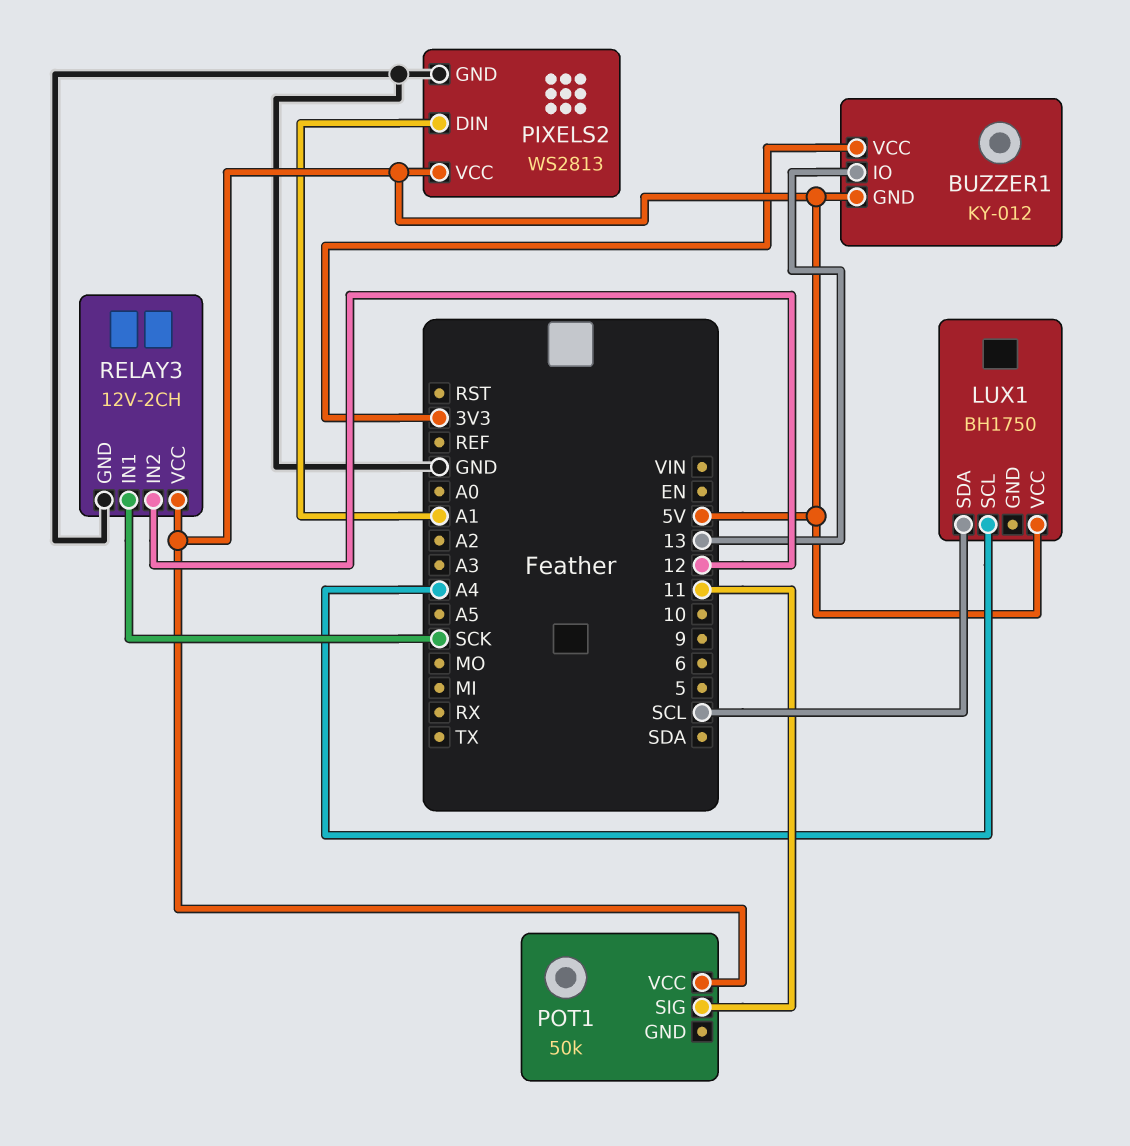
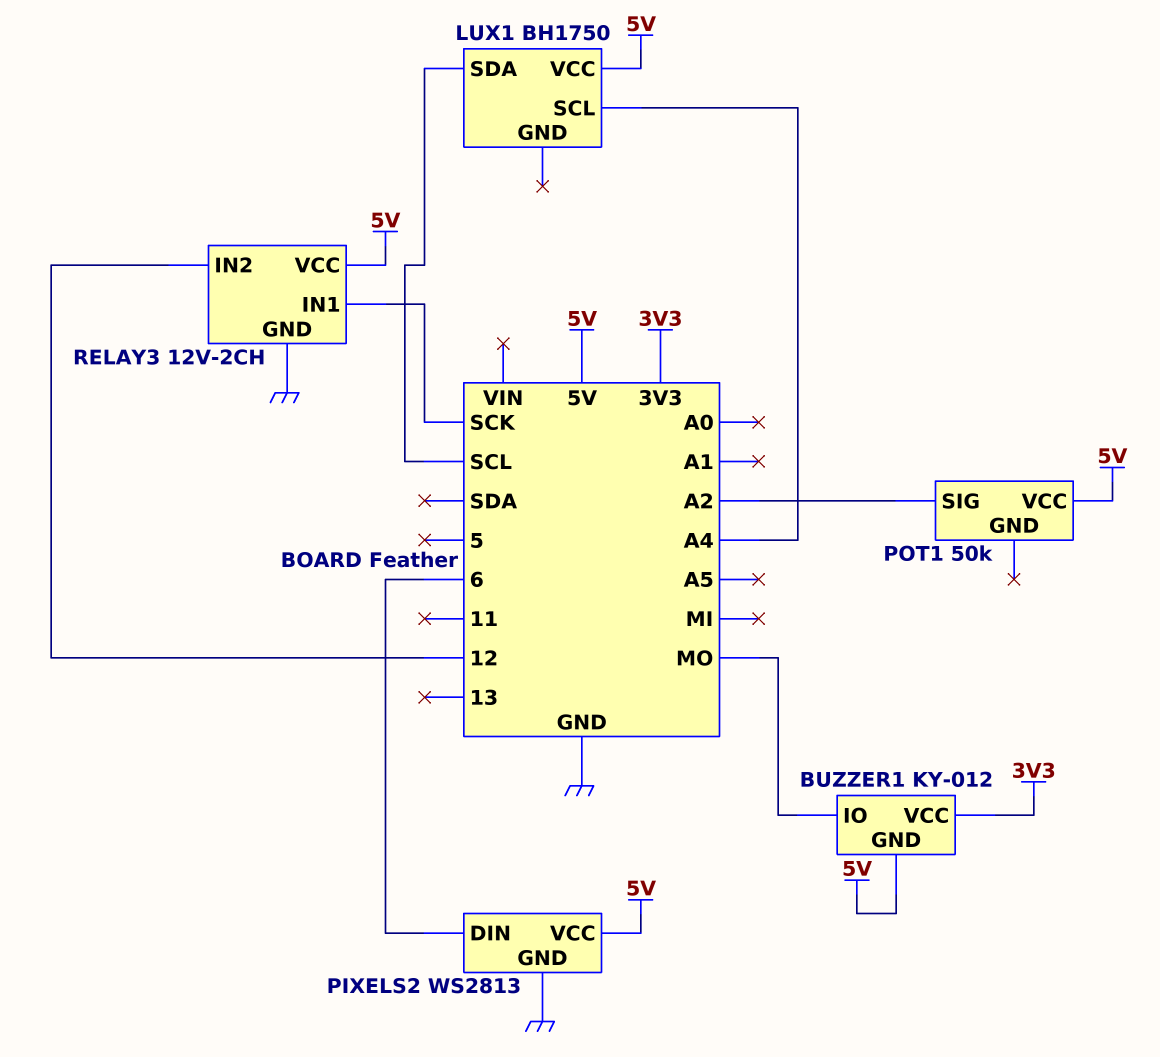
BUZZER1 pin IO: 13 -> MO
PIXELS2 pin DIN: A1 -> 6
POT1 pin SIG: 11 -> A2

